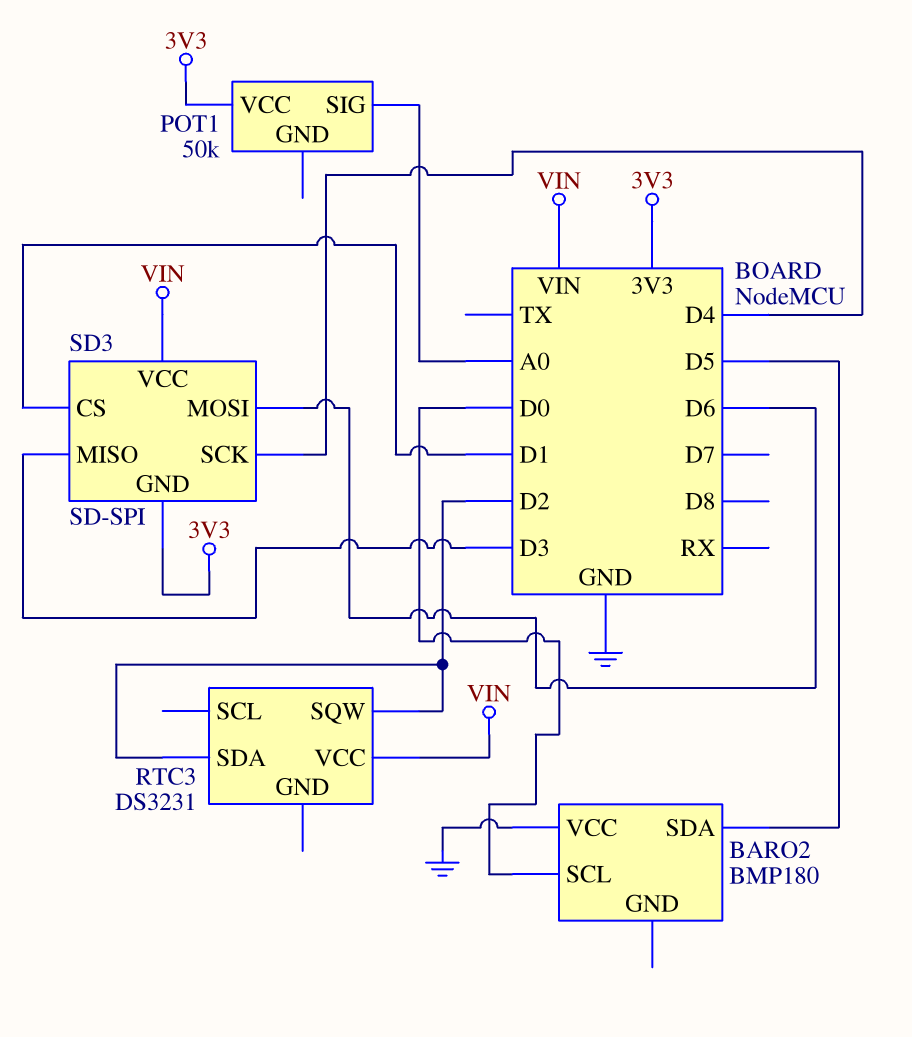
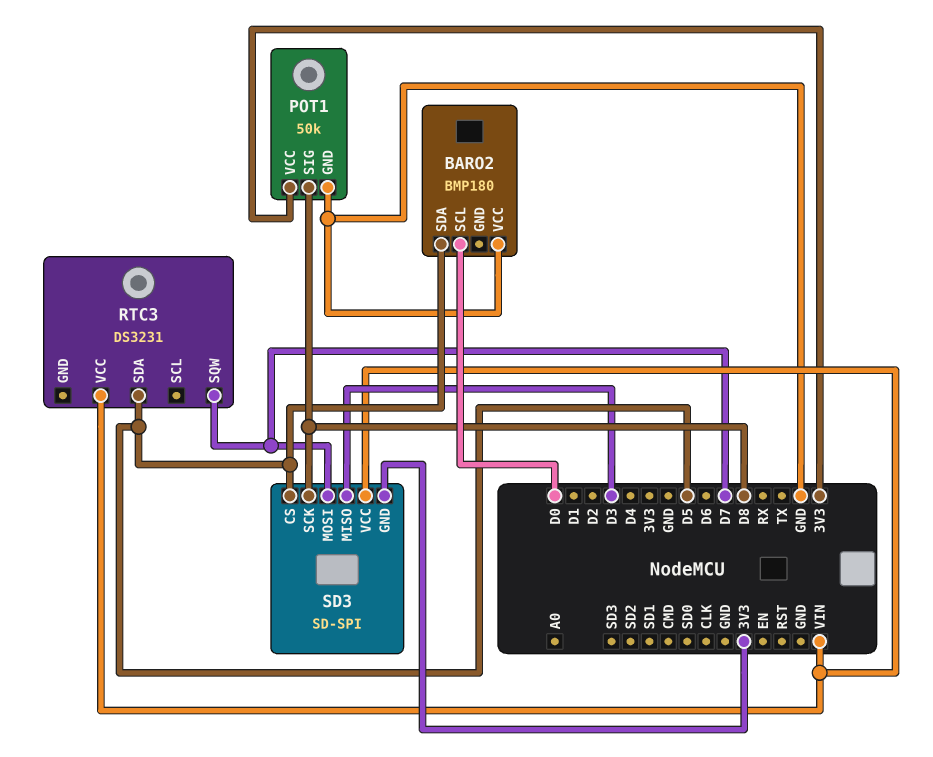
POT1 pin GND: none -> GND
POT1 pin SIG: A0 -> D8
RTC3 pin SDA: D2 -> D5
RTC3 pin SQW: D2 -> D7
SD3 pin CS: D1 -> D5
SD3 pin MOSI: D6 -> D7
SD3 pin SCK: D4 -> D8

